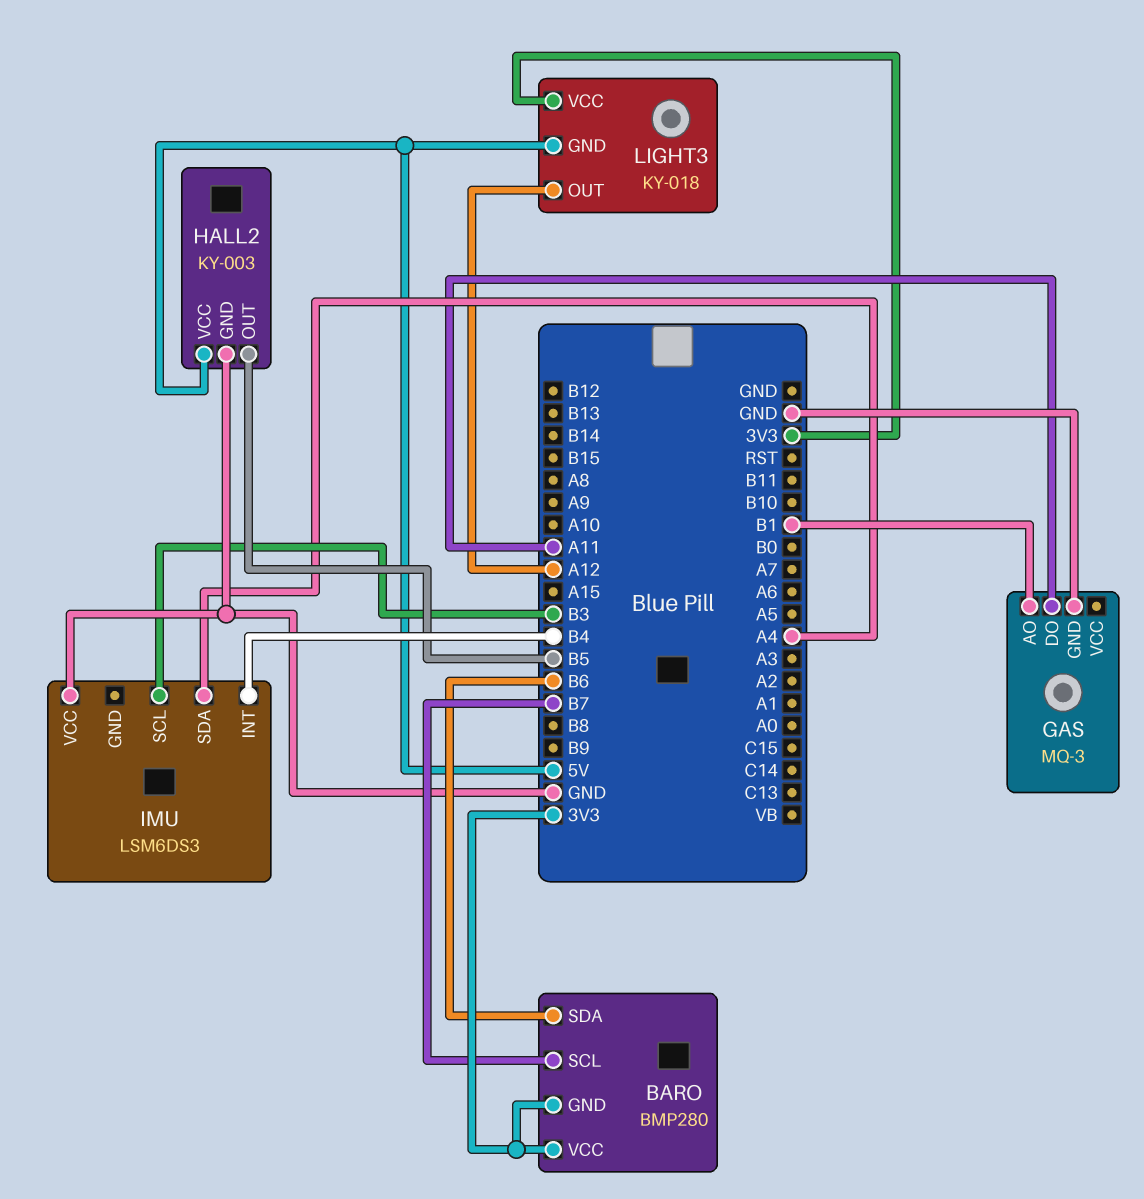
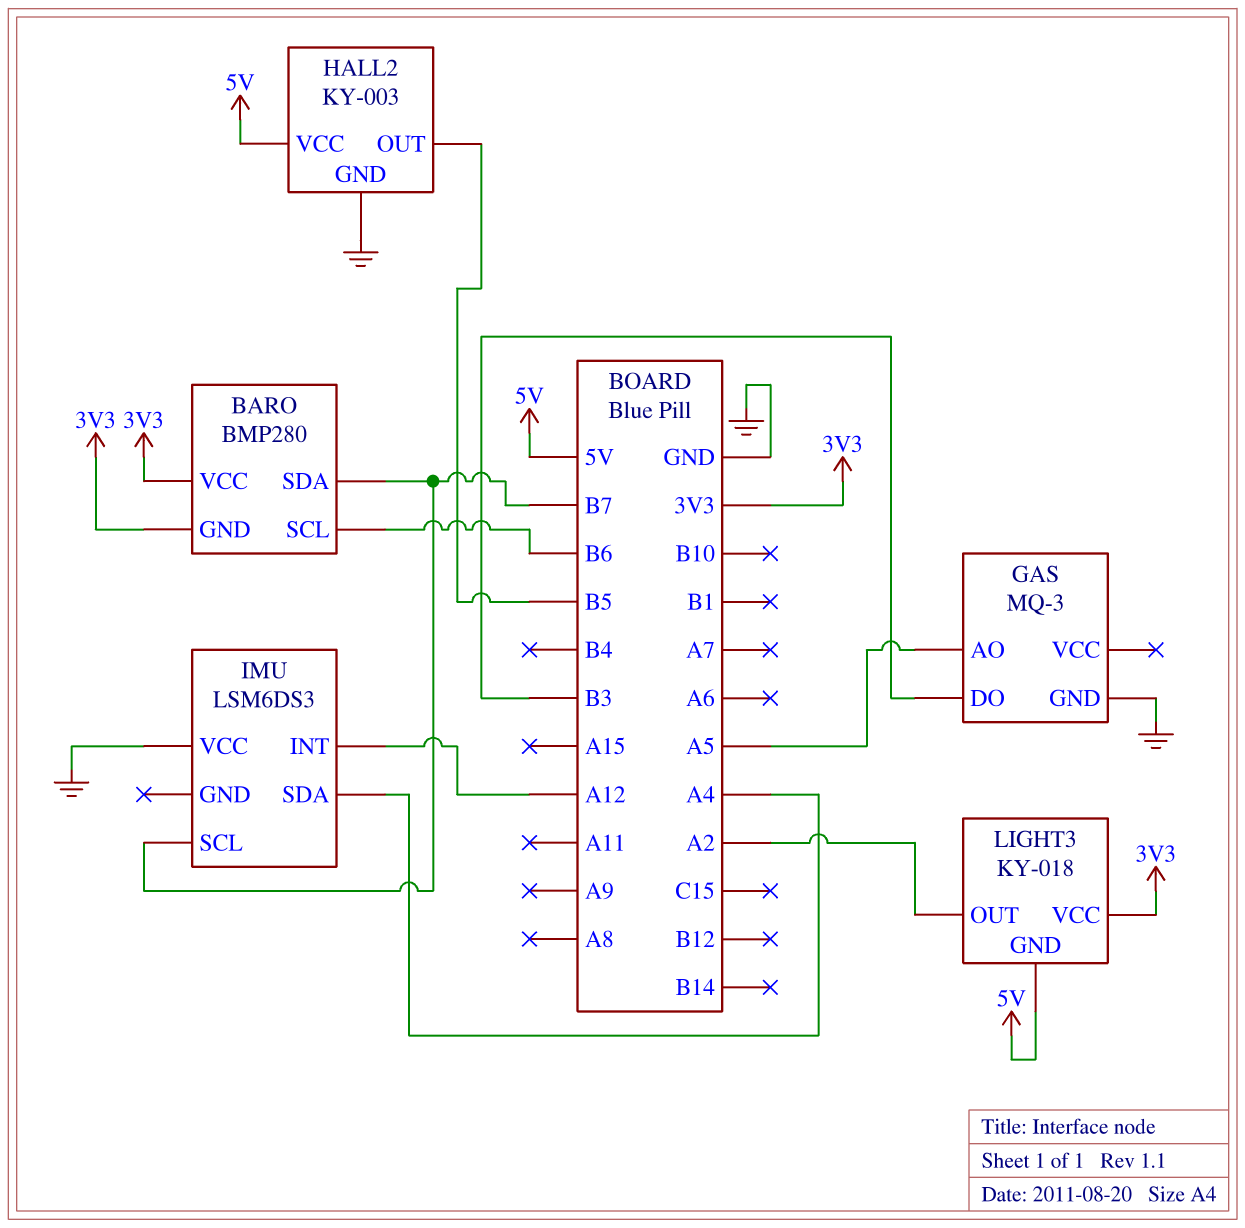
BARO pin SCL: B7 -> B6
BARO pin SDA: B6 -> B7
GAS pin AO: B1 -> A5
GAS pin DO: A11 -> B3
IMU pin INT: B4 -> A12
IMU pin SCL: B3 -> B7
LIGHT3 pin OUT: A12 -> A2

